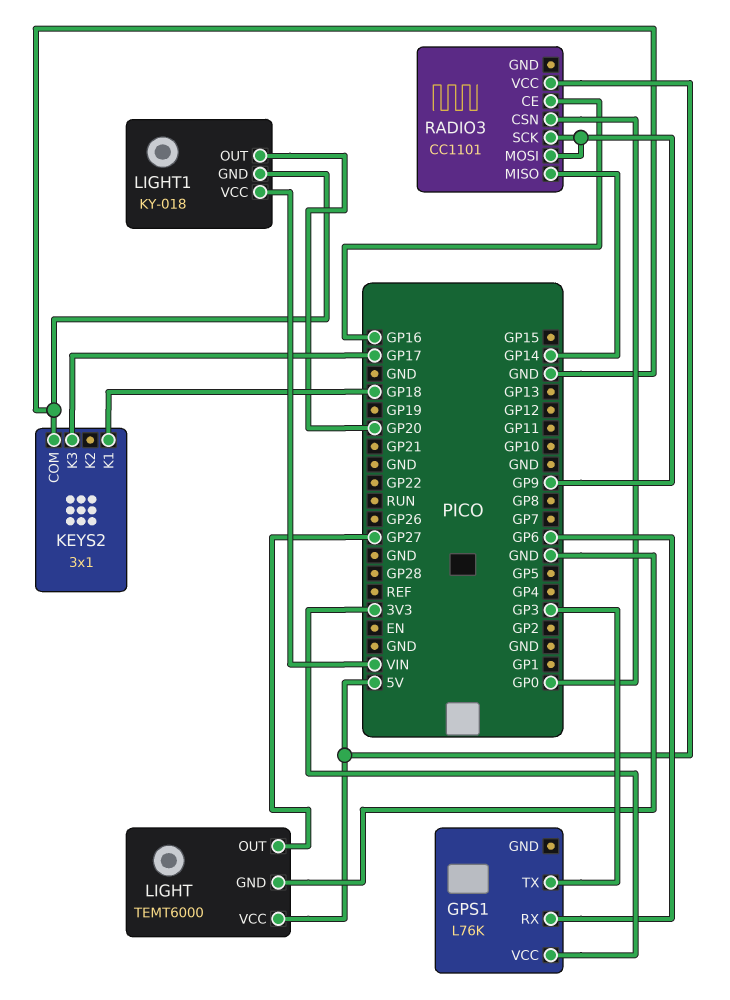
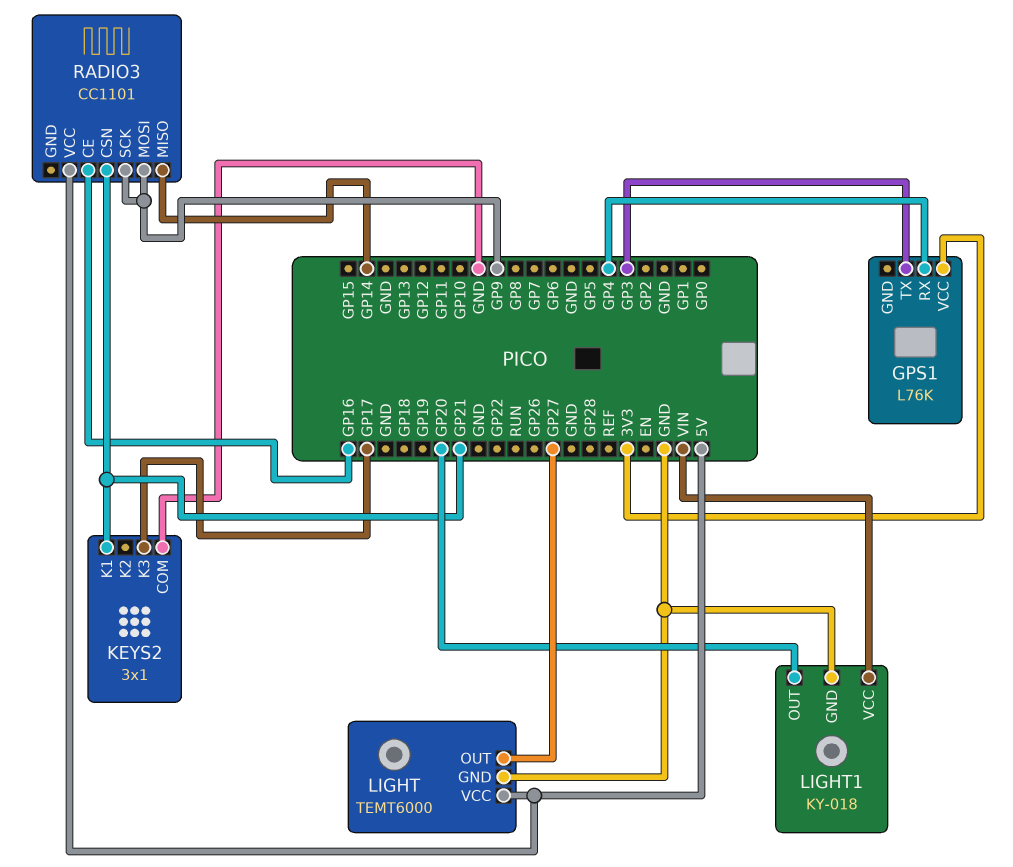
GPS1 pin RX: GP6 -> GP4
KEYS2 pin K1: GP18 -> GP21
RADIO3 pin CSN: GP0 -> GP21

